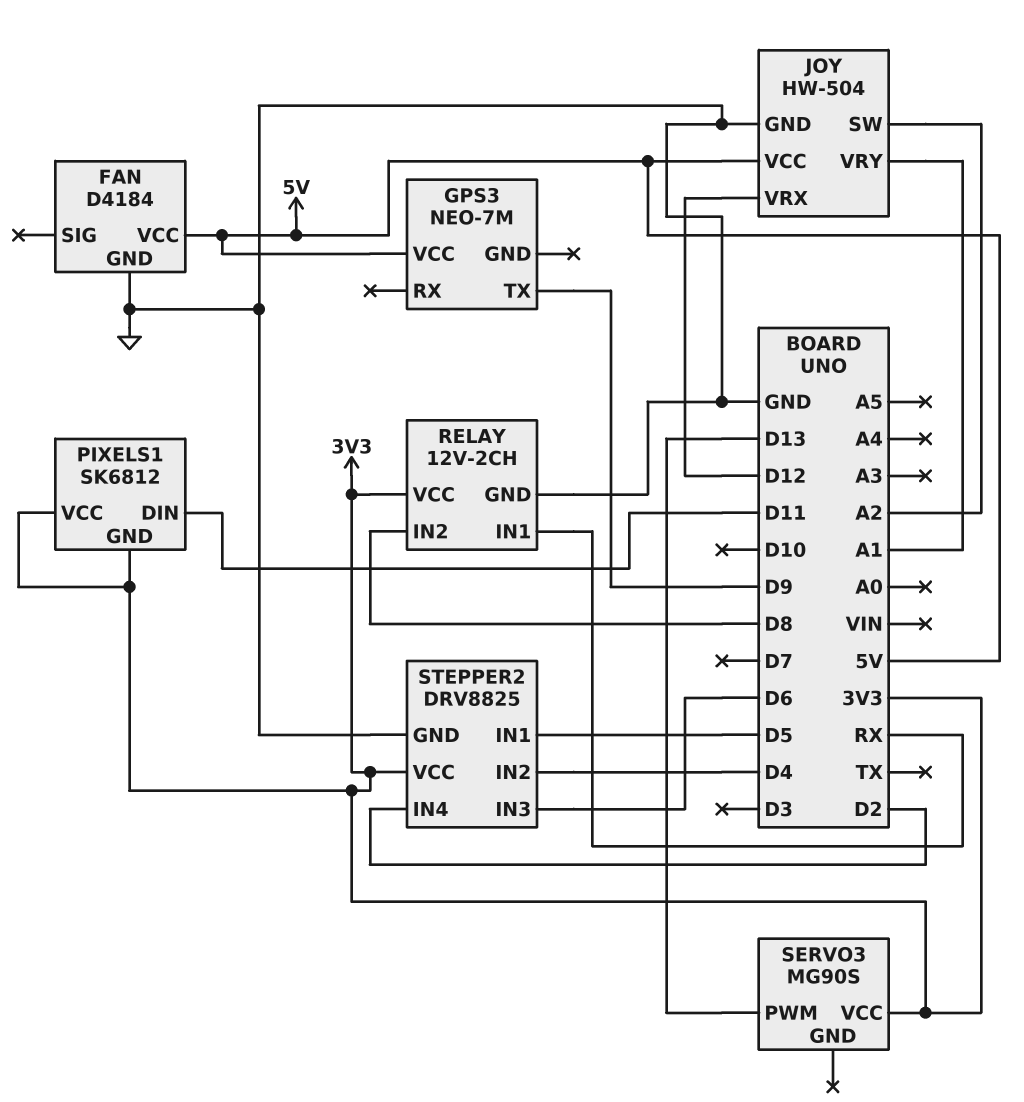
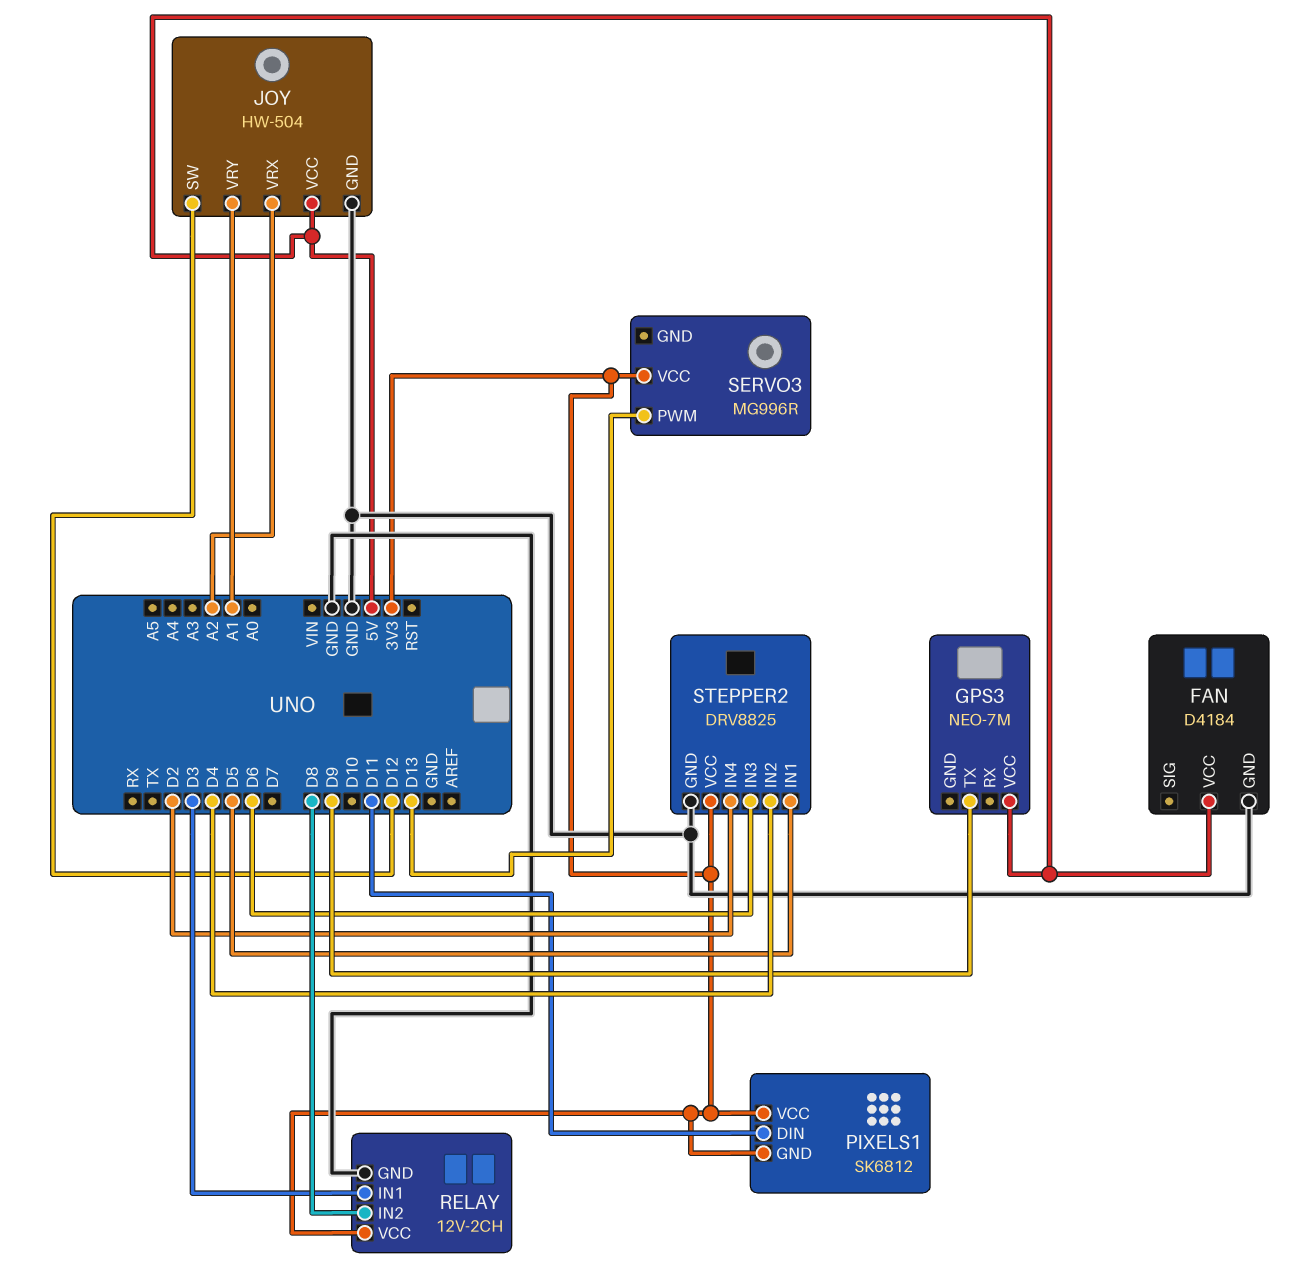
JOY pin SW: A2 -> D12
JOY pin VRX: D12 -> A2
RELAY pin IN1: RX -> D3
SERVO3: MG90S -> MG996R

